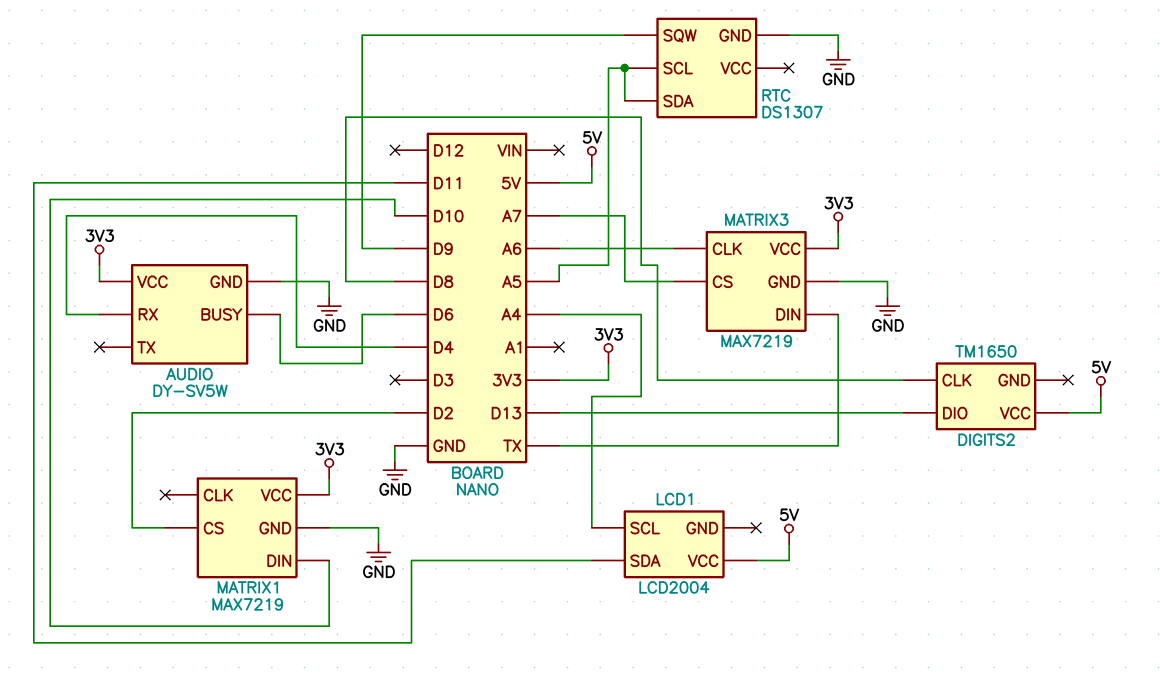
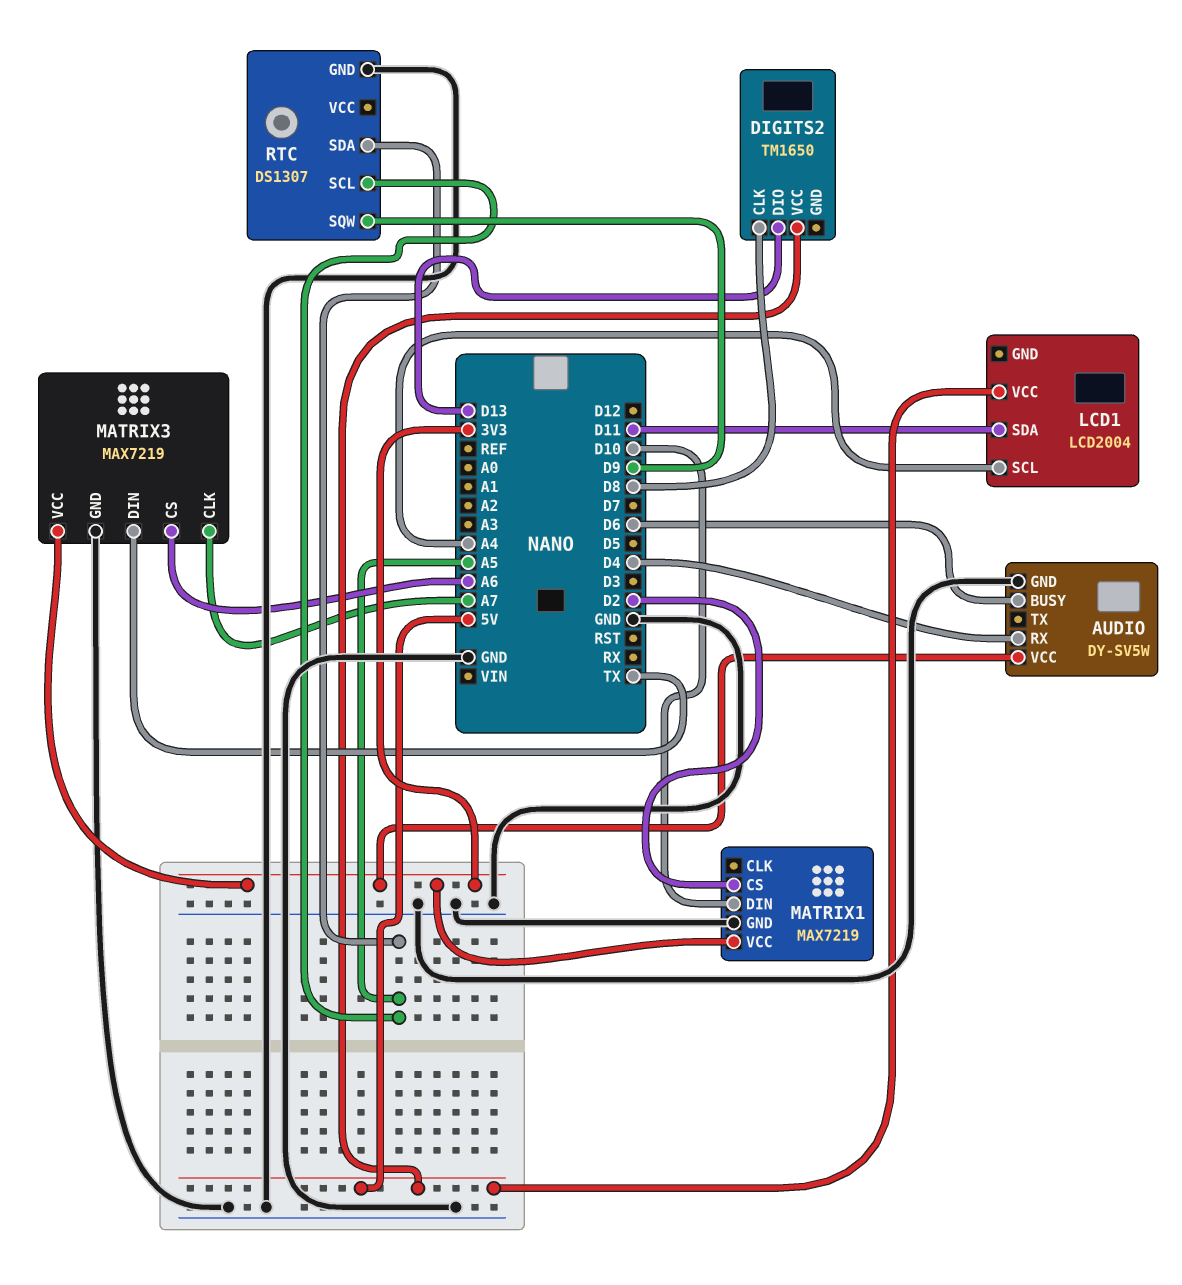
MATRIX3 pin CLK: A6 -> A7
MATRIX3 pin CS: A7 -> A6

